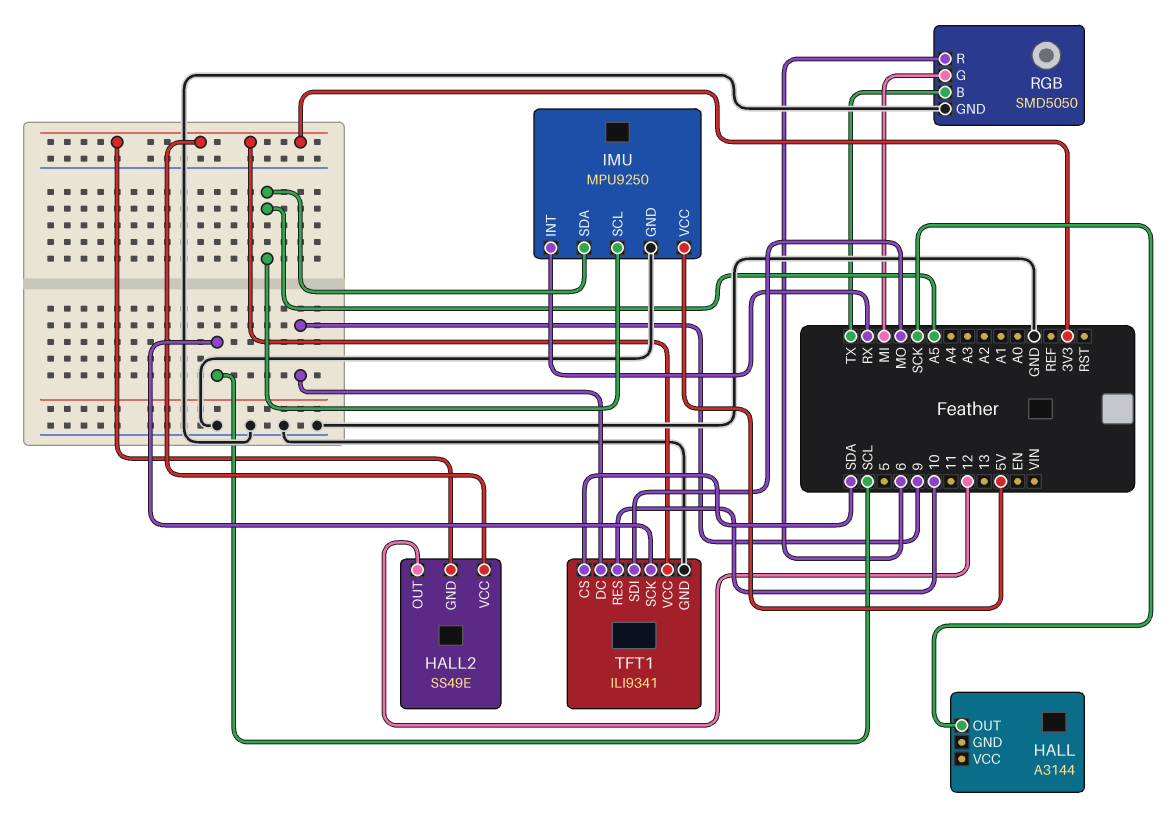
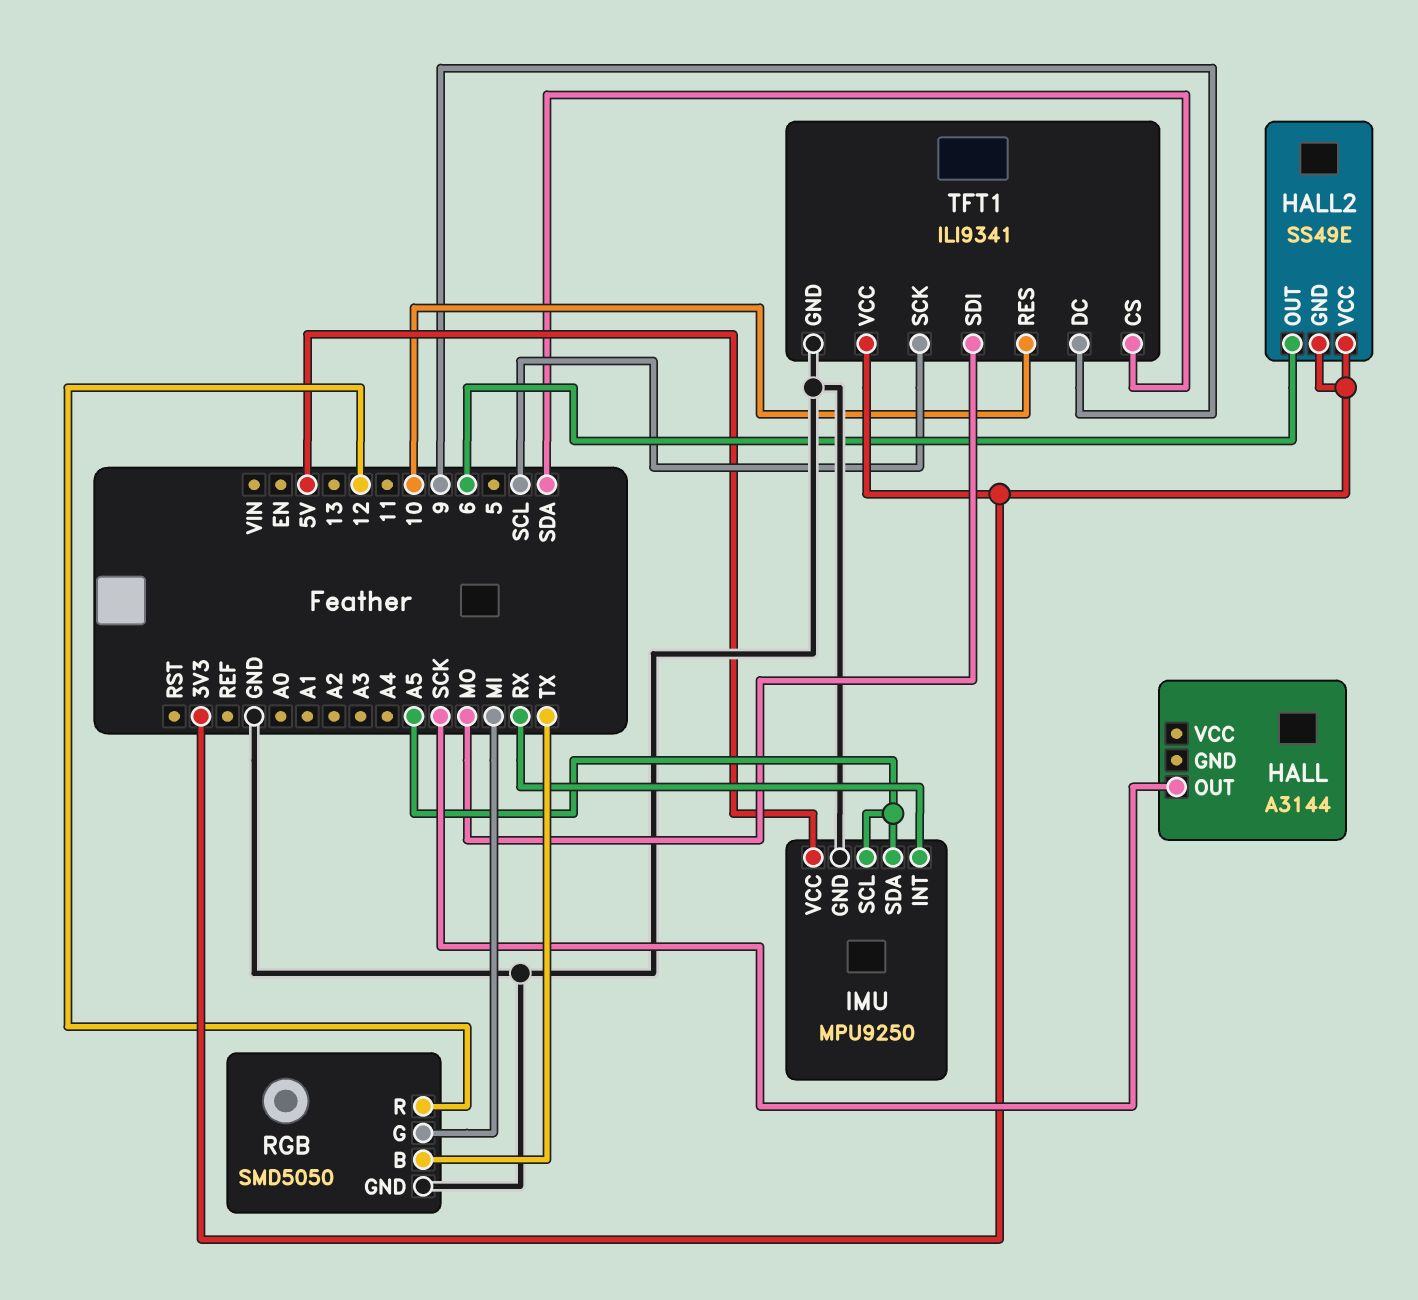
HALL2 pin OUT: 12 -> 6
RGB pin R: 6 -> 12

